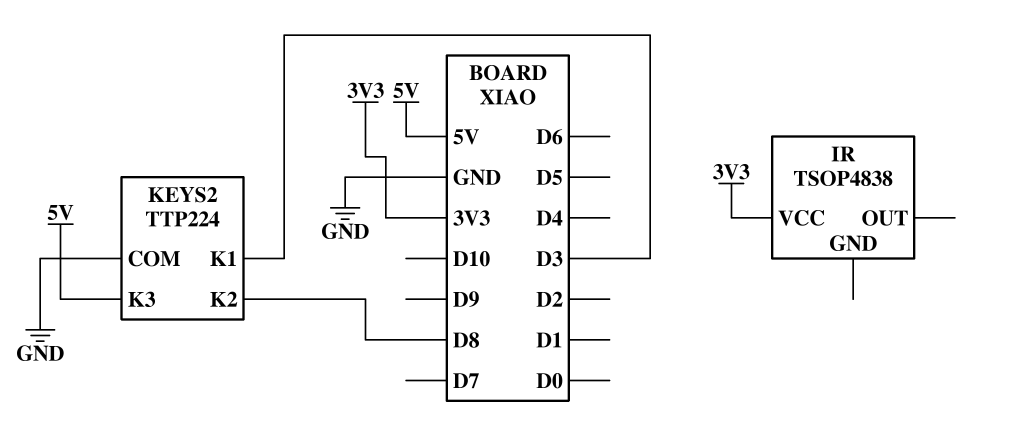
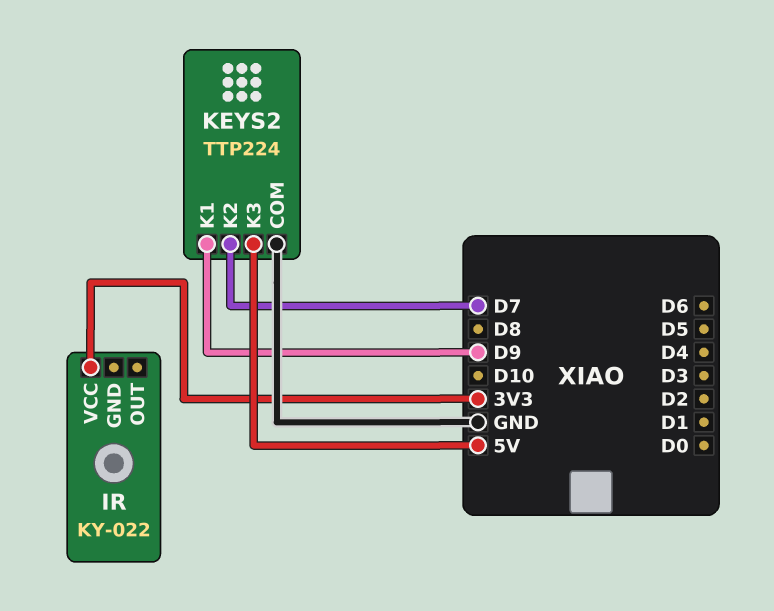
IR: TSOP4838 -> KY-022
KEYS2 pin K1: D3 -> D9
KEYS2 pin K2: D8 -> D7

